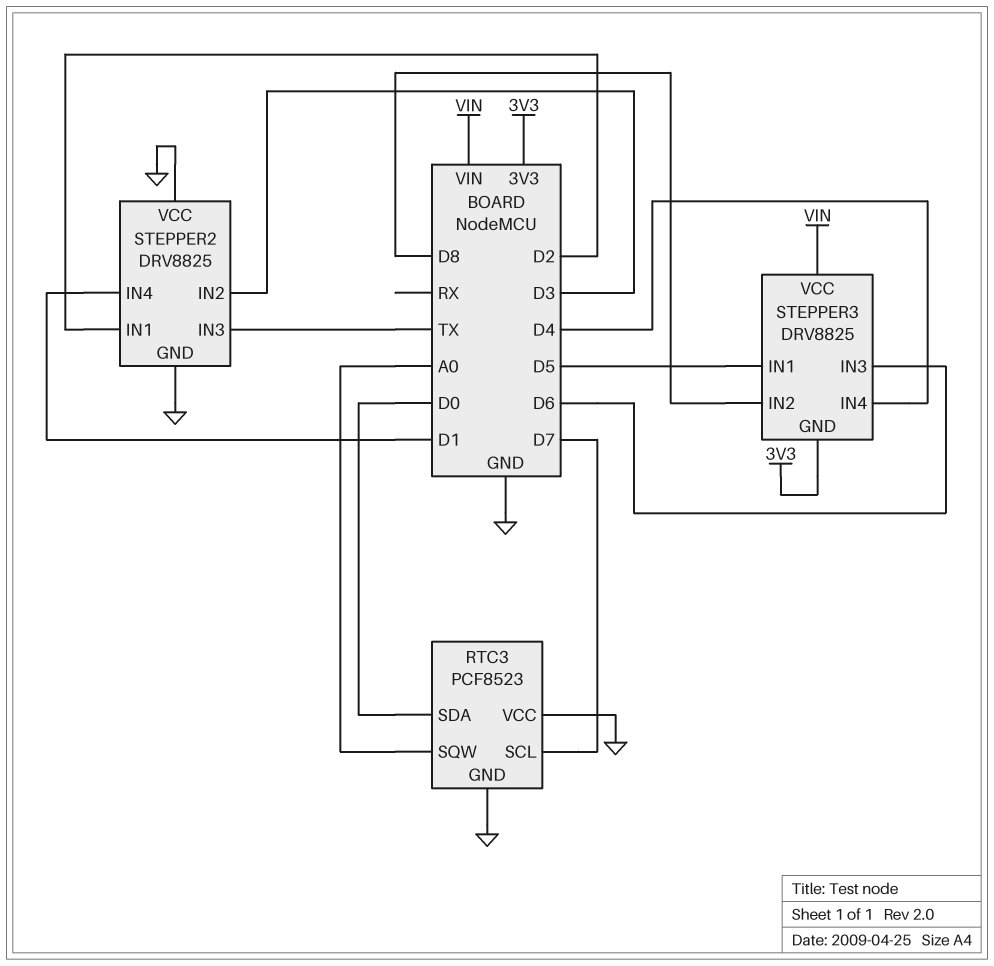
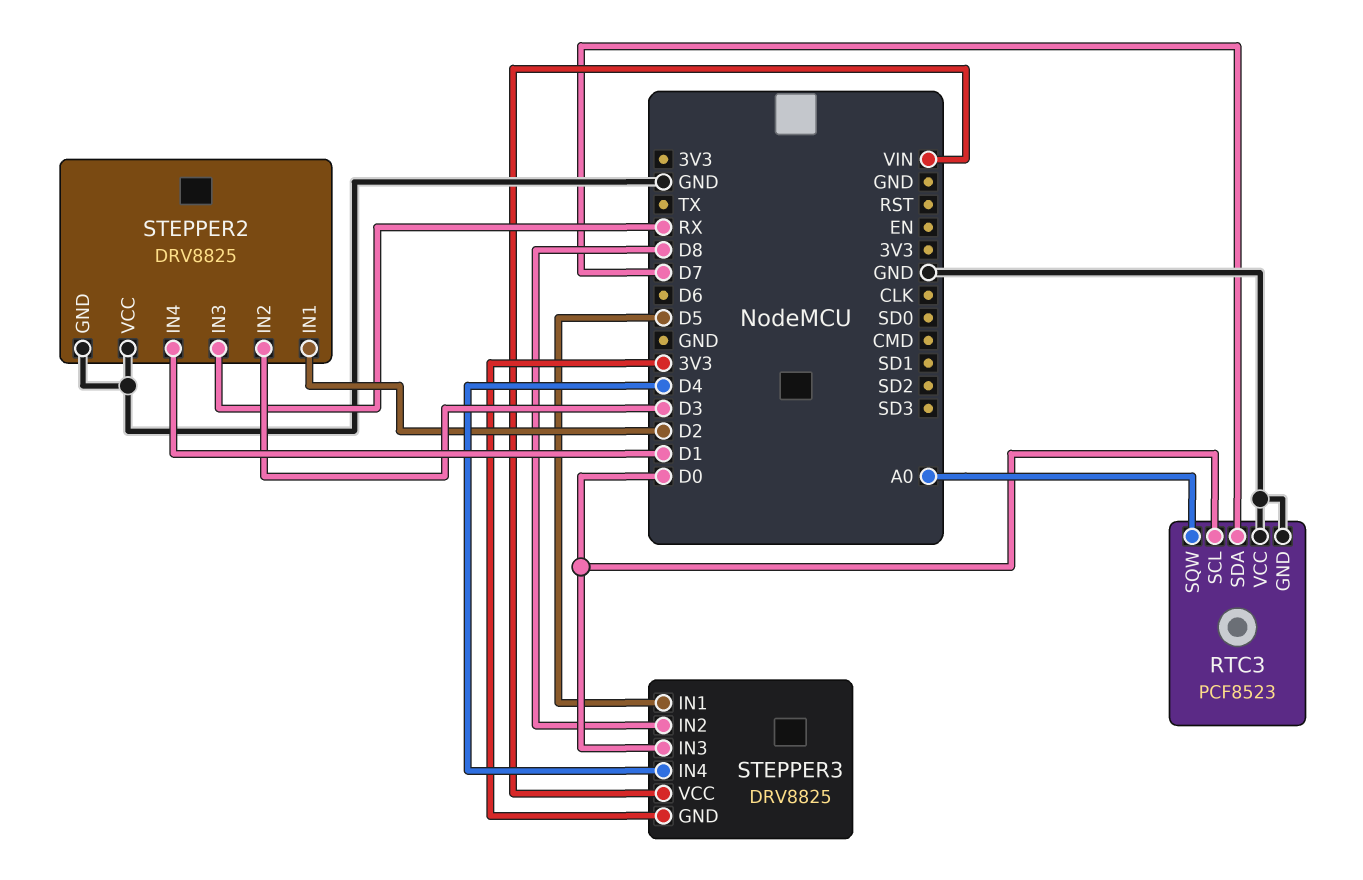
RTC3 pin SCL: D7 -> D0
RTC3 pin SDA: D0 -> D7
STEPPER2 pin IN3: TX -> RX
STEPPER3 pin IN3: D6 -> D0

